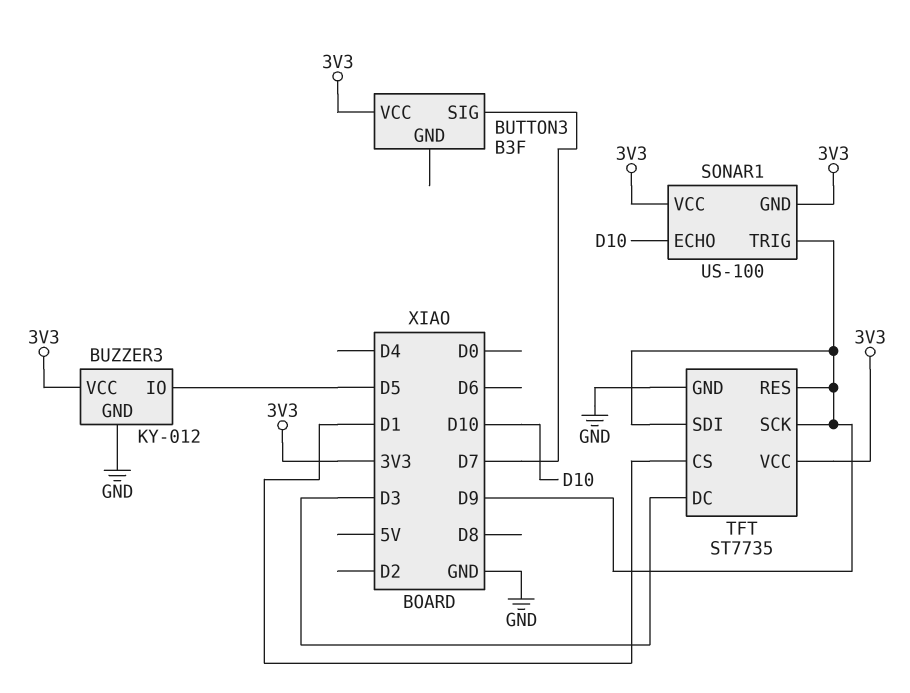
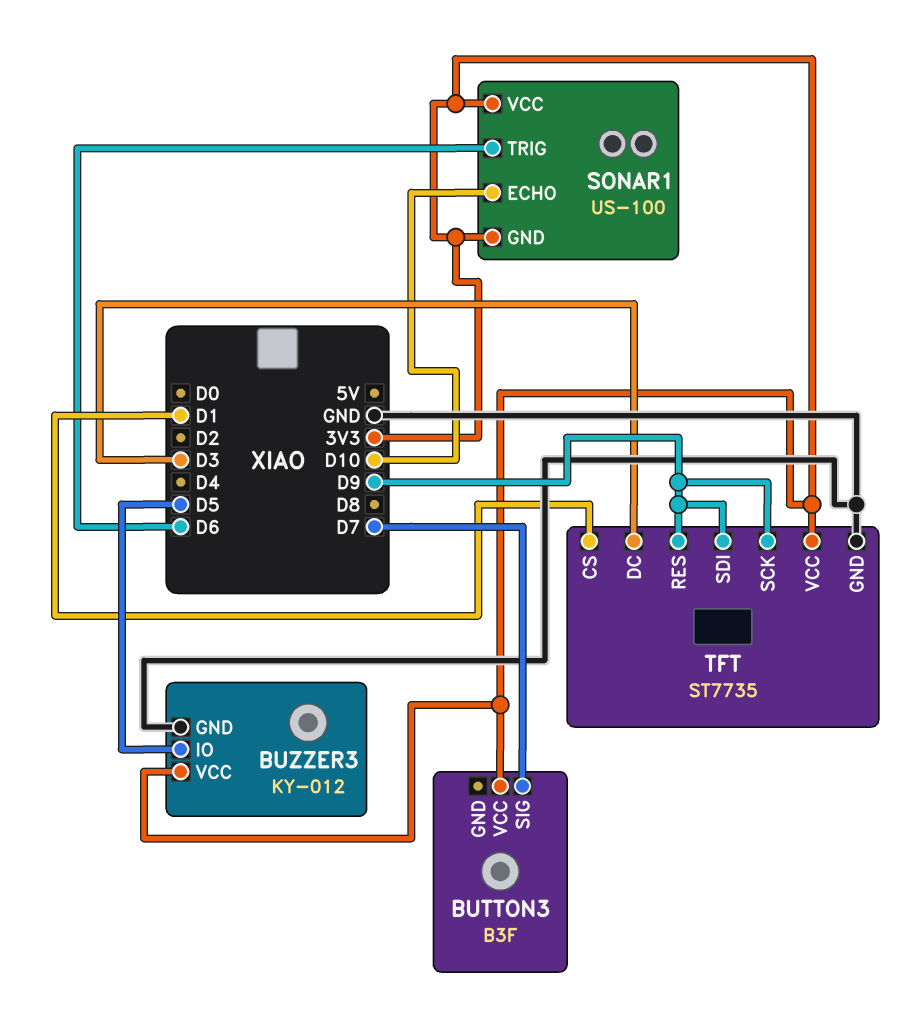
SONAR1 pin TRIG: D9 -> D6

